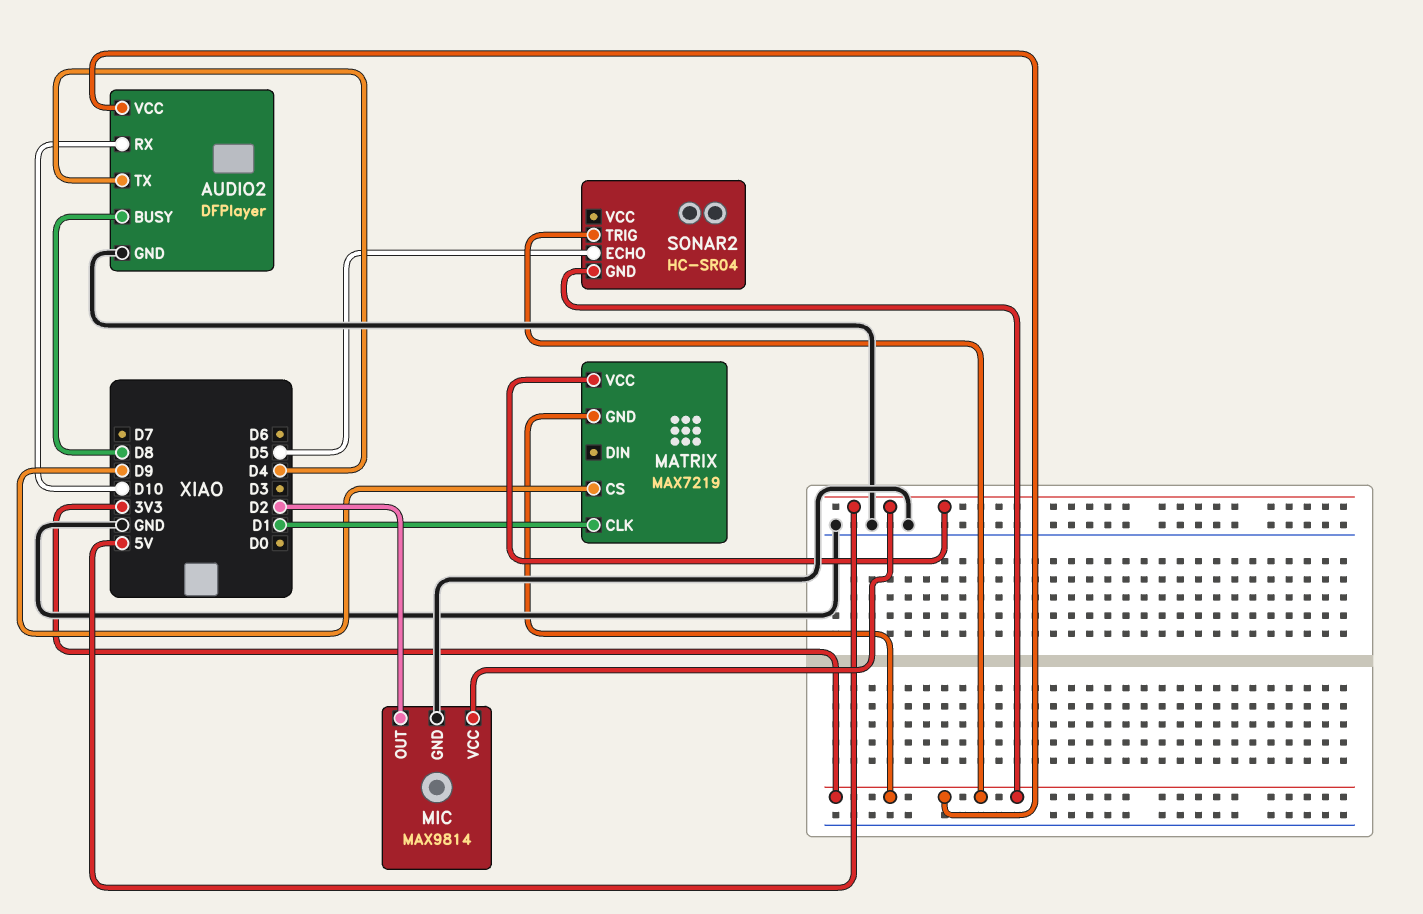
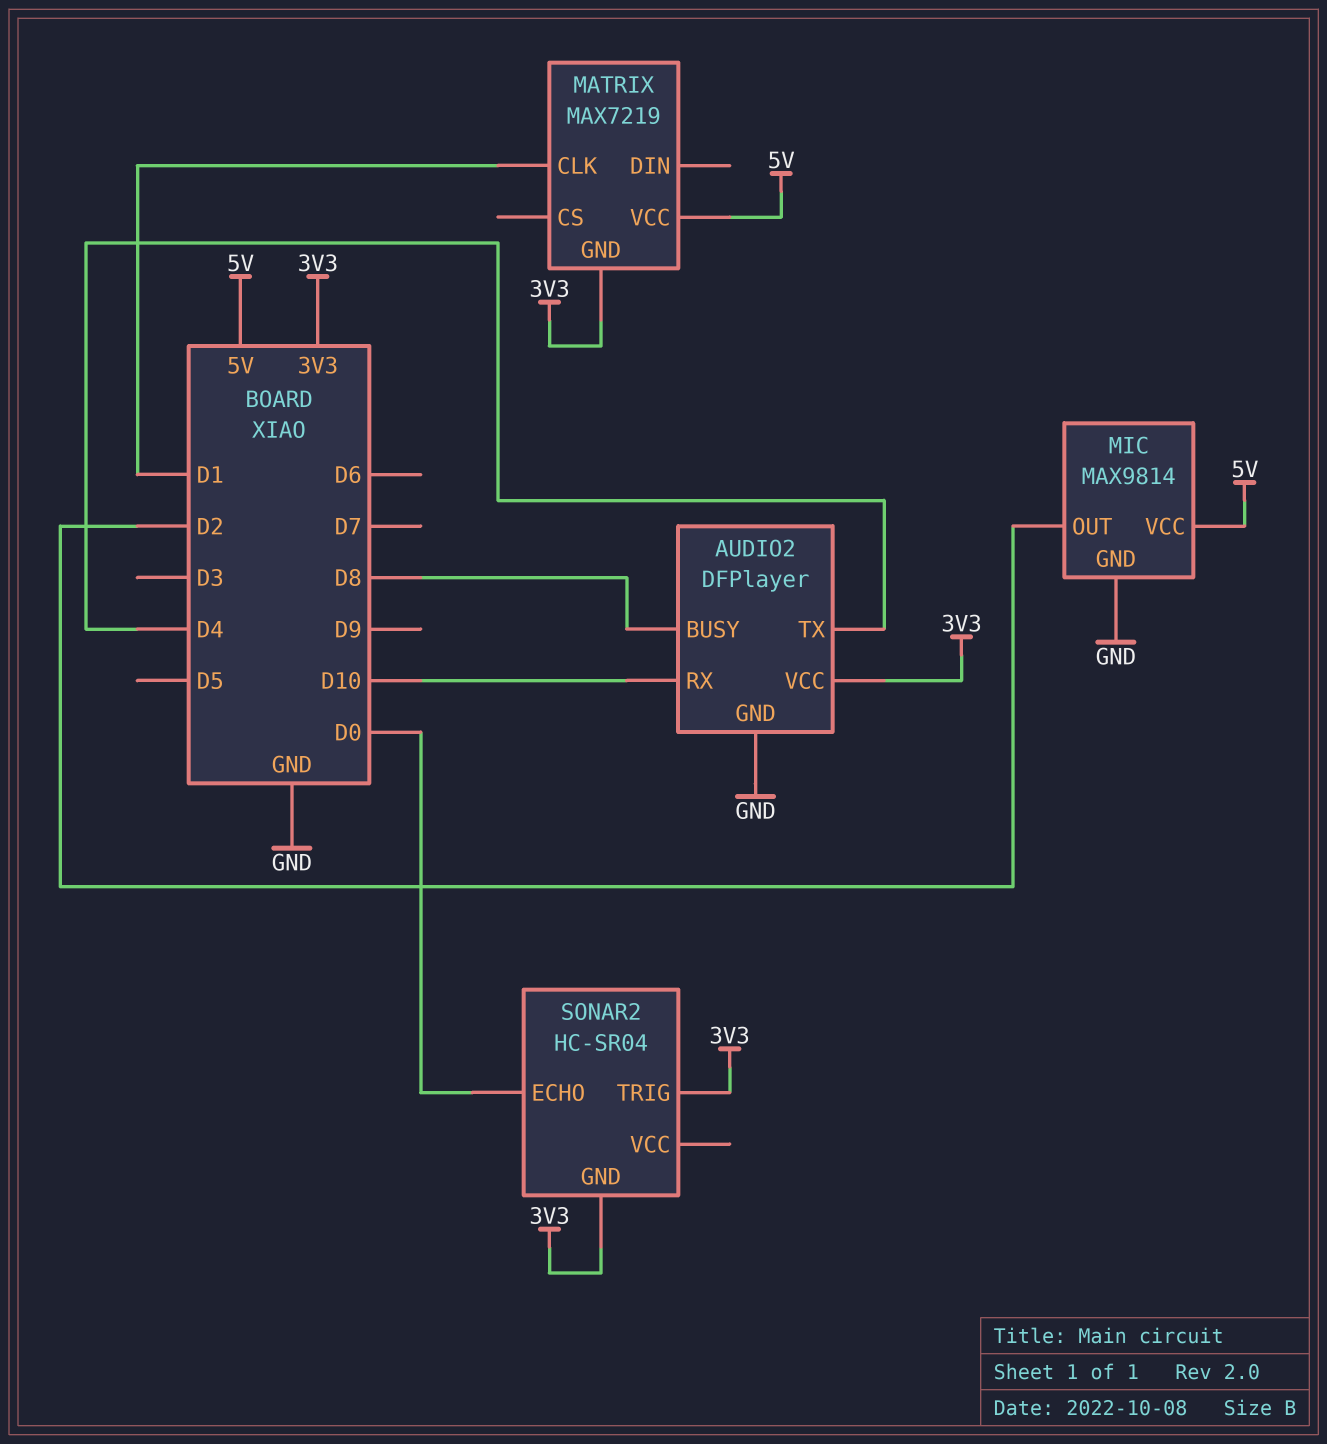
MATRIX pin CS: D9 -> none
SONAR2 pin ECHO: D5 -> D0

